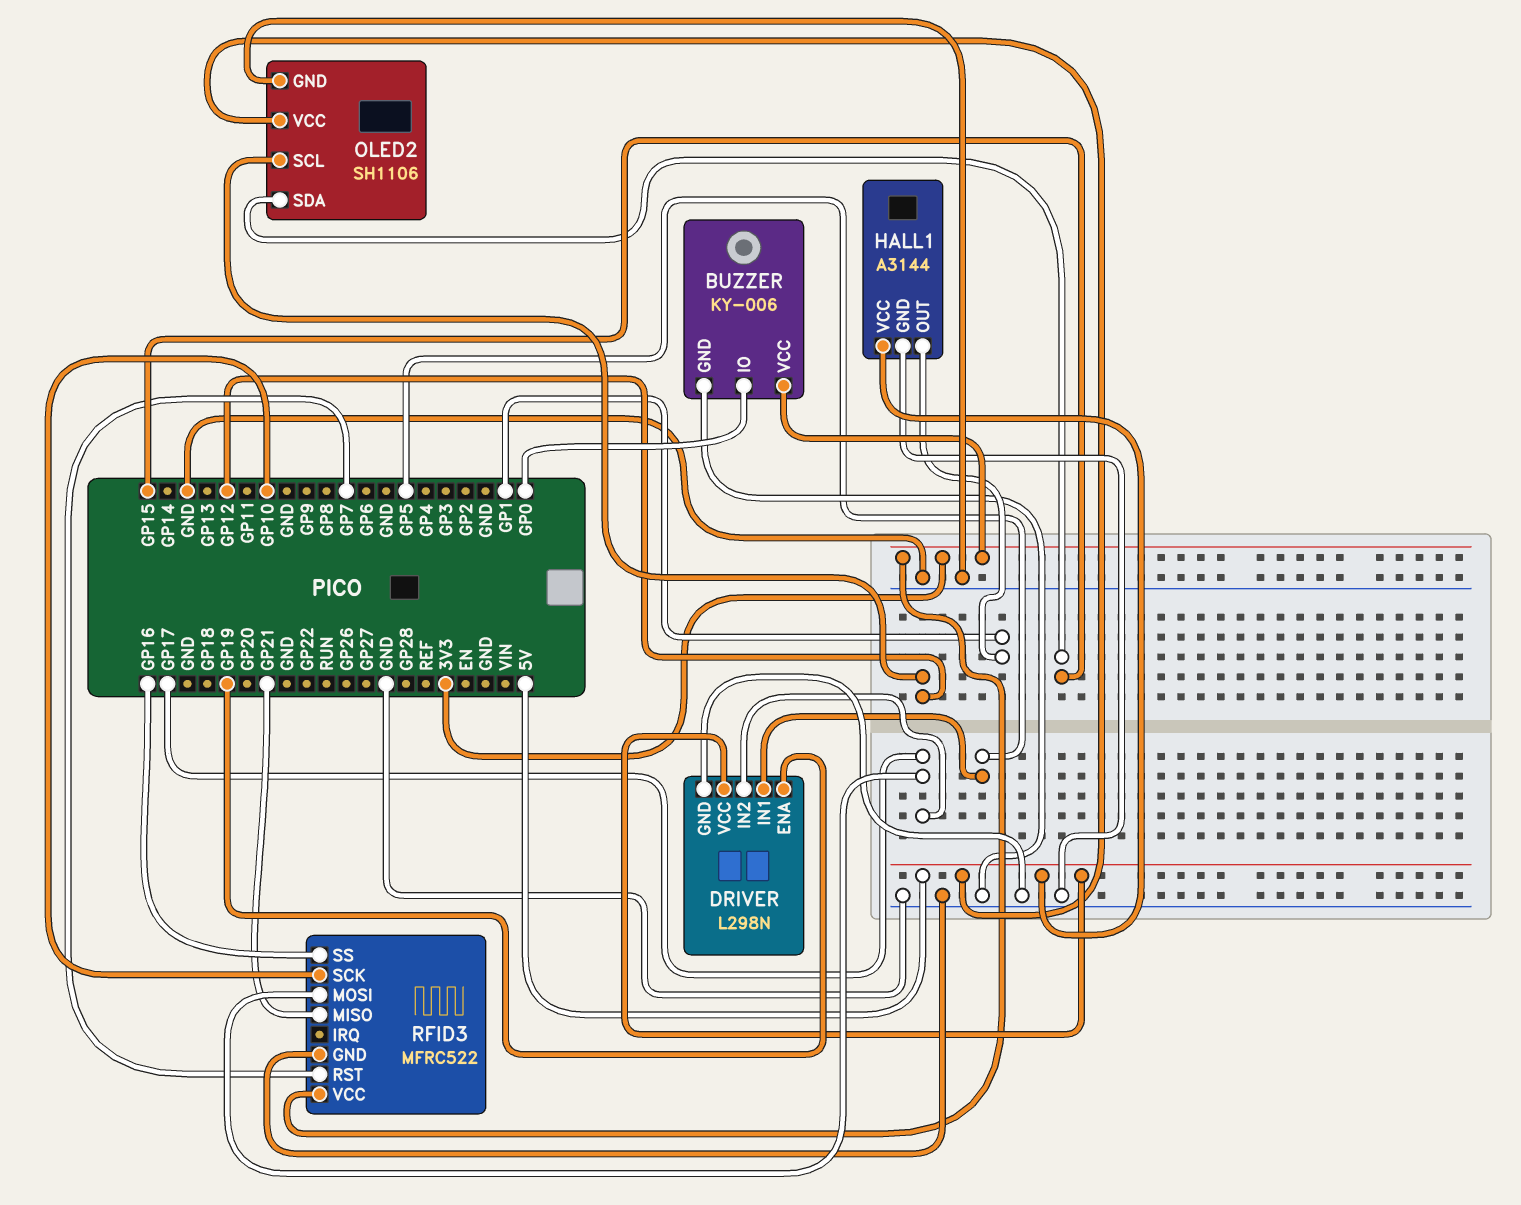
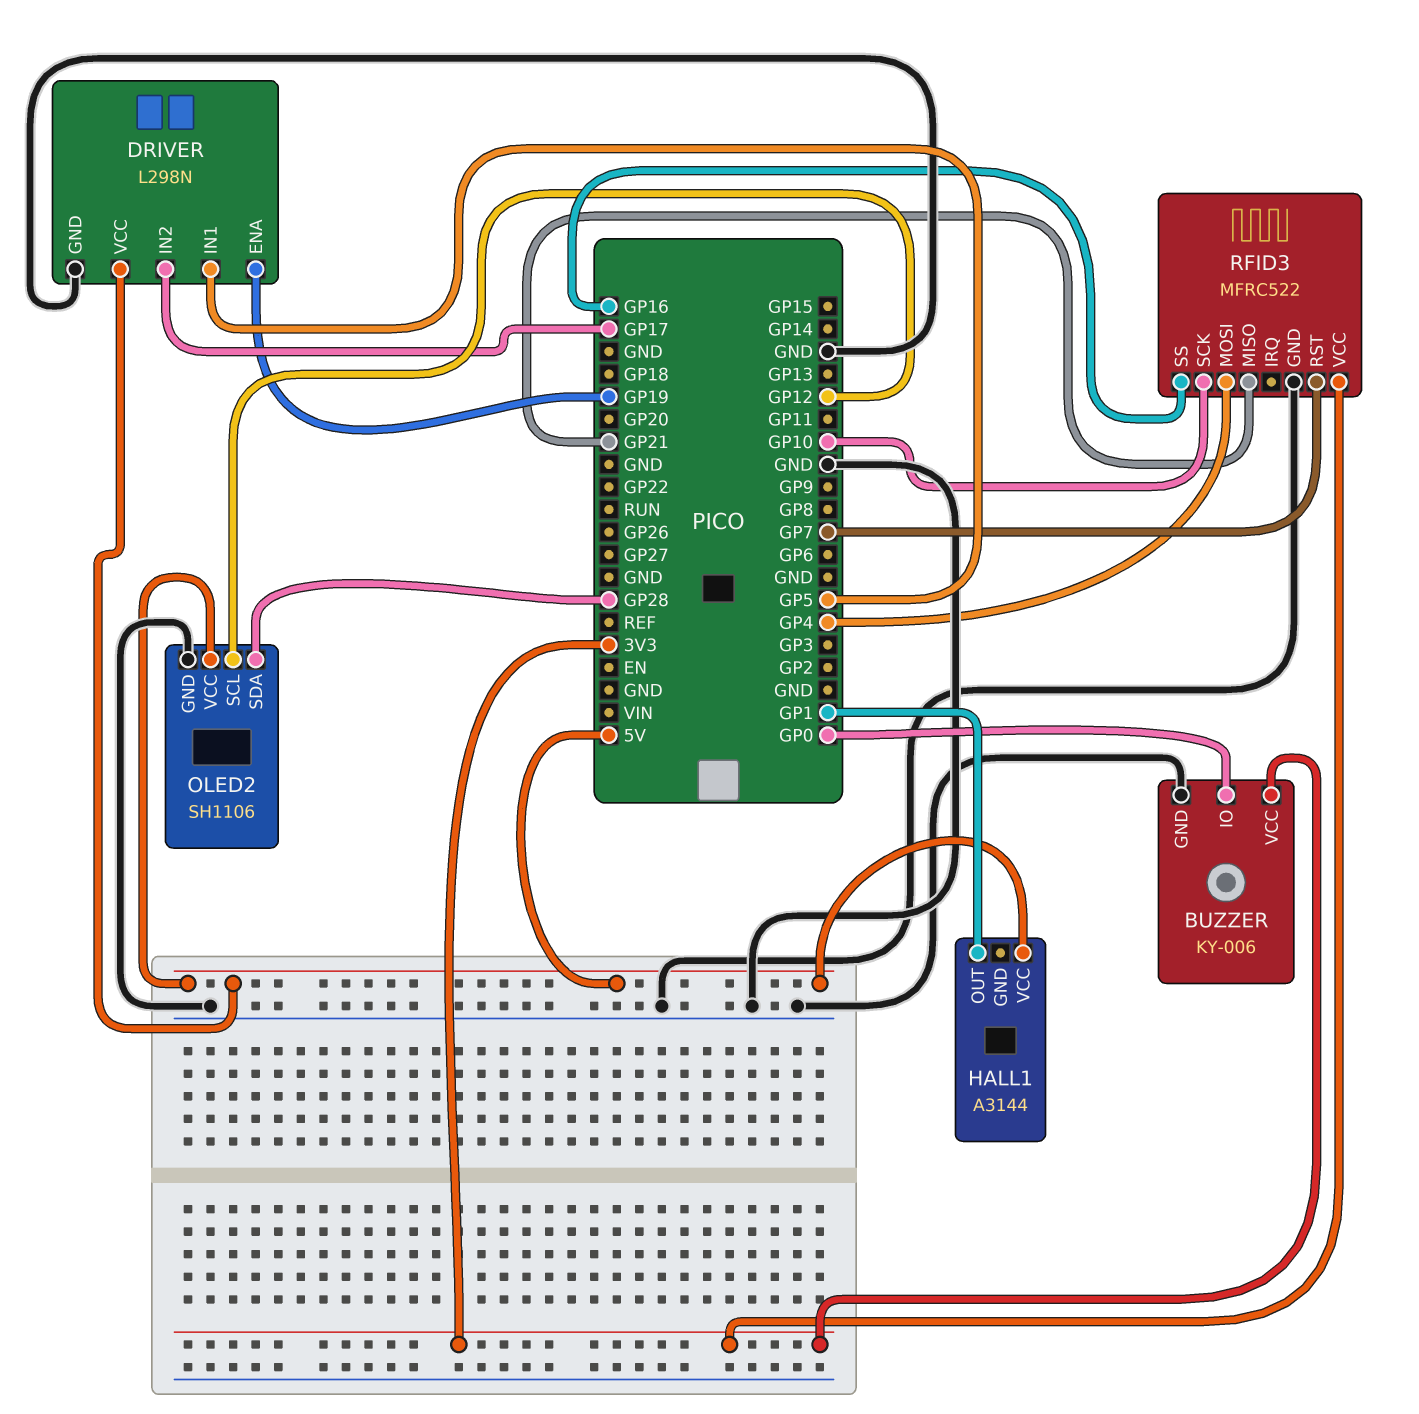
HALL1 pin GND: GND -> none
OLED2 pin SDA: GP15 -> GP28
RFID3 pin MOSI: GP17 -> GP4

